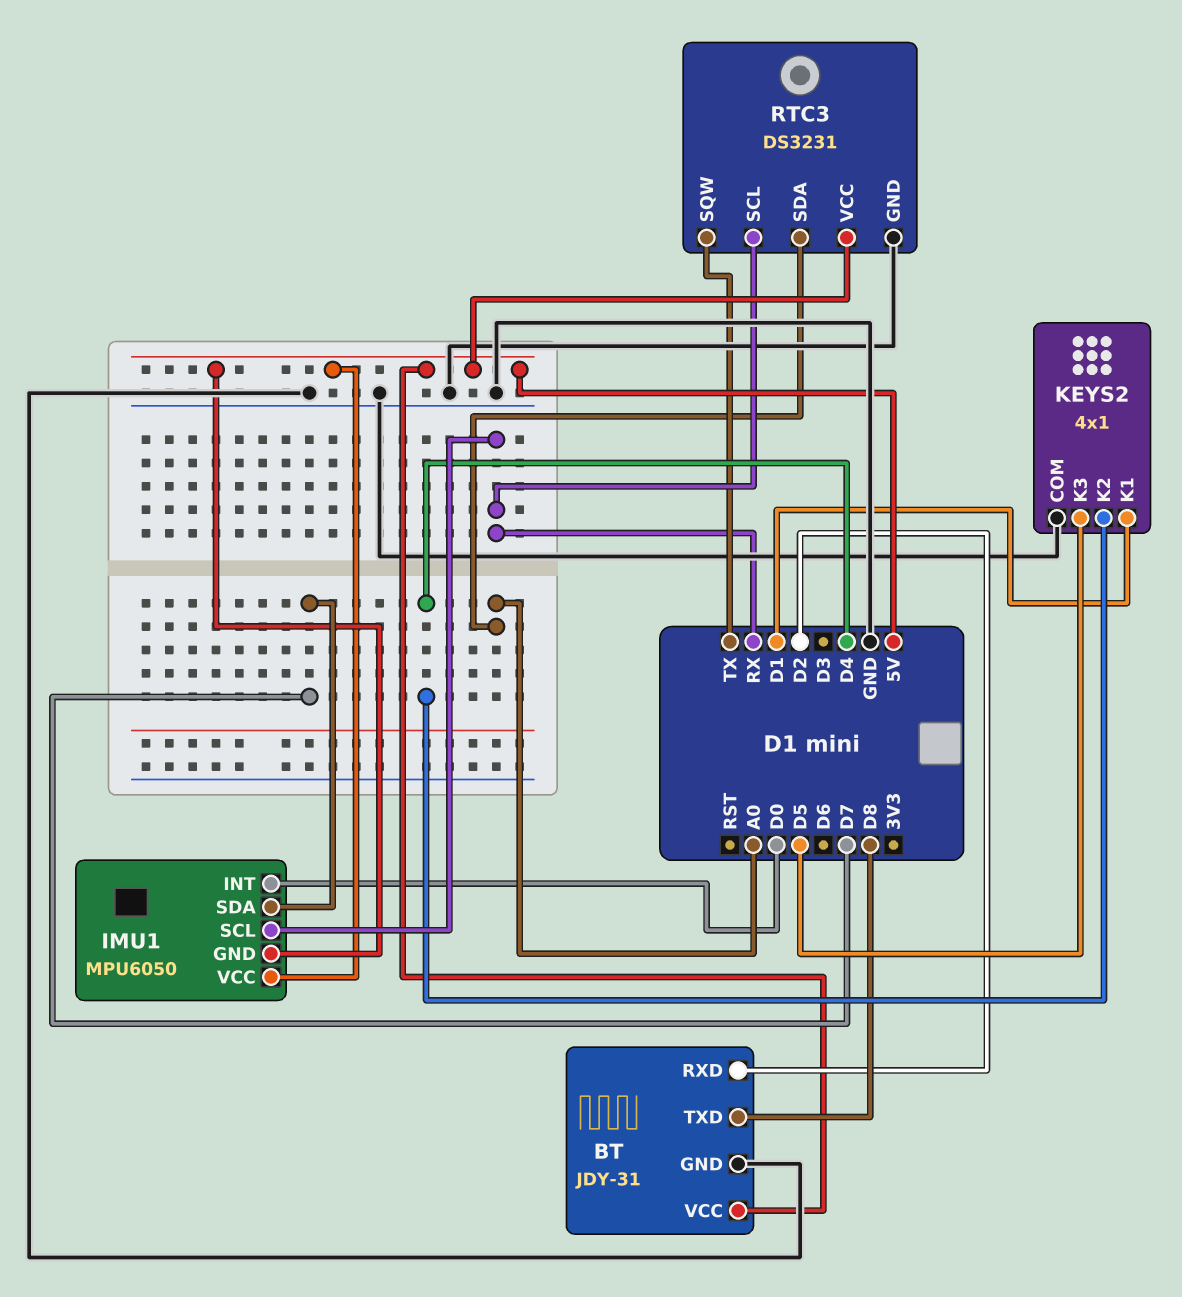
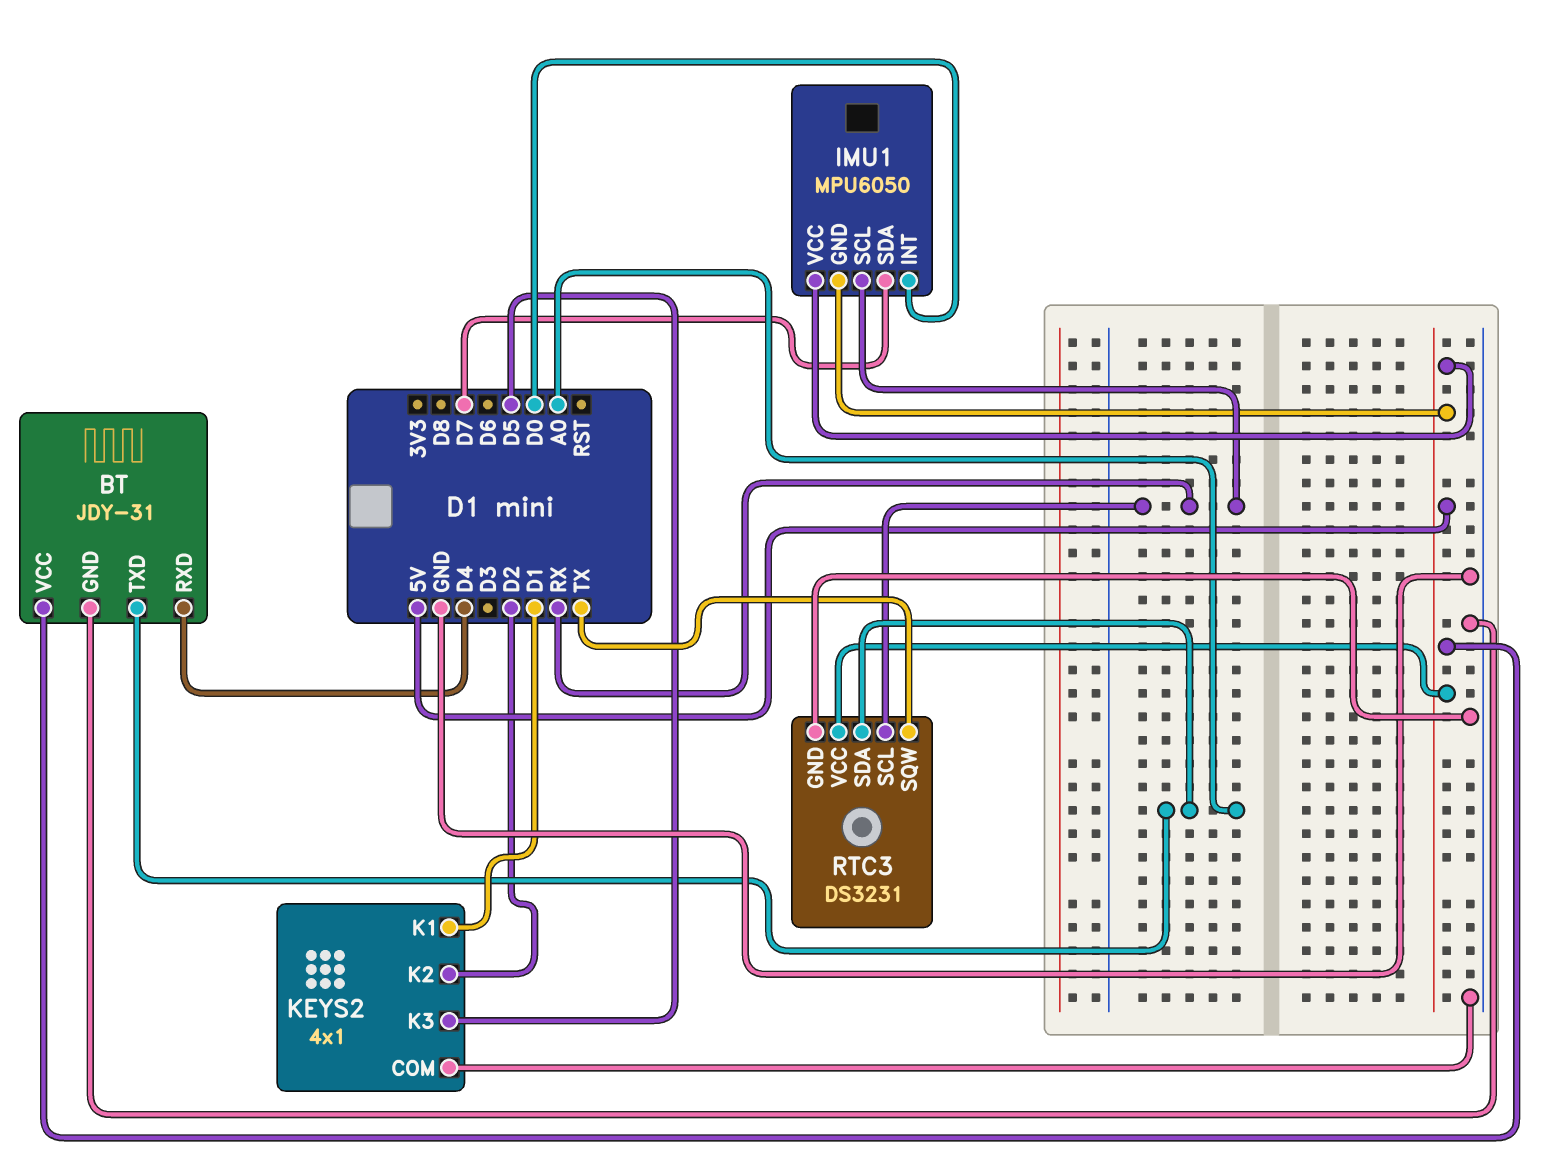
BT pin RXD: D2 -> D4
BT pin TXD: D8 -> A0
KEYS2 pin K2: D4 -> D2

